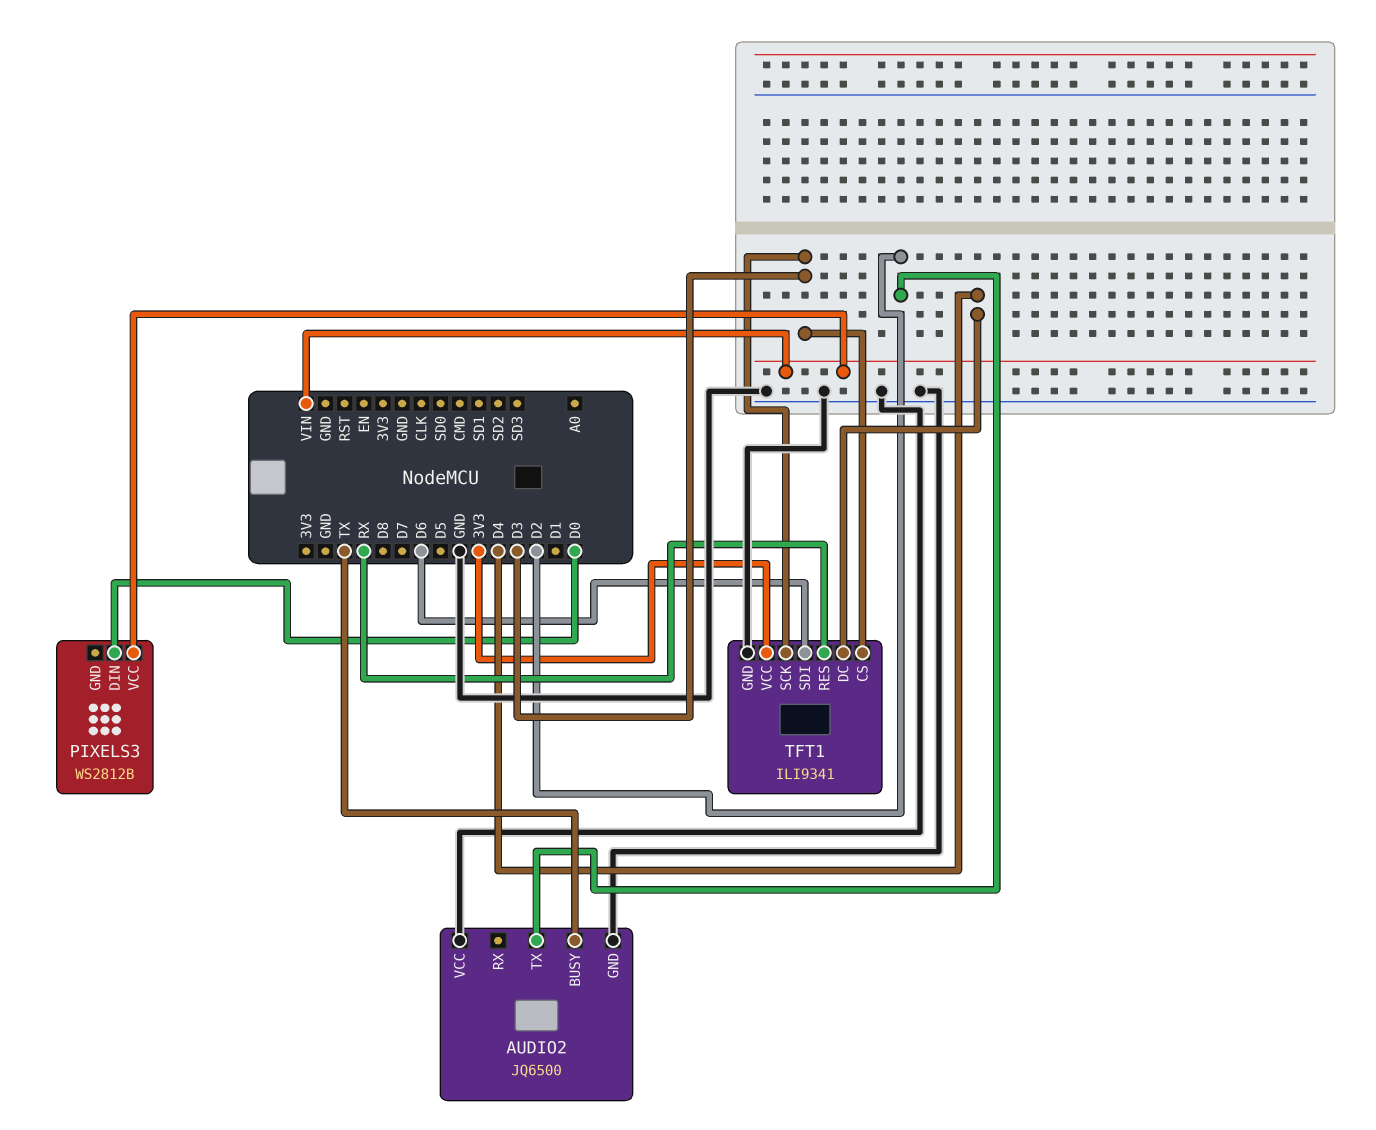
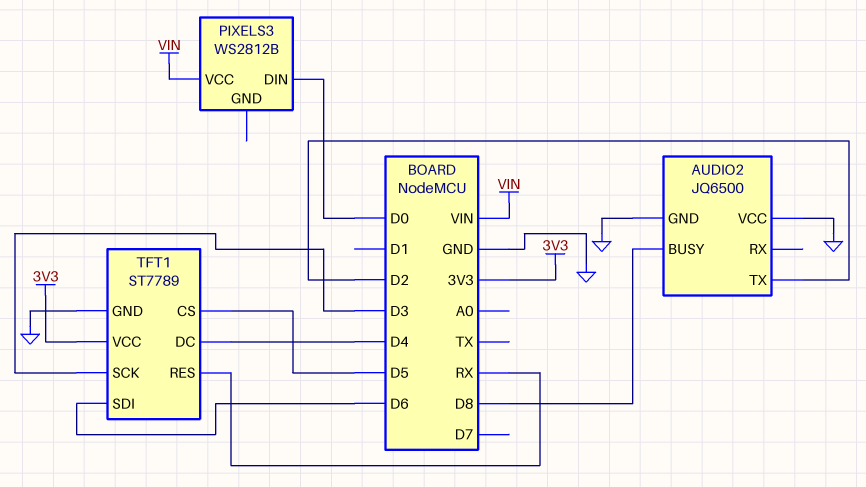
AUDIO2 pin BUSY: TX -> D8
TFT1: ILI9341 -> ST7789
TFT1 pin CS: D3 -> D5

